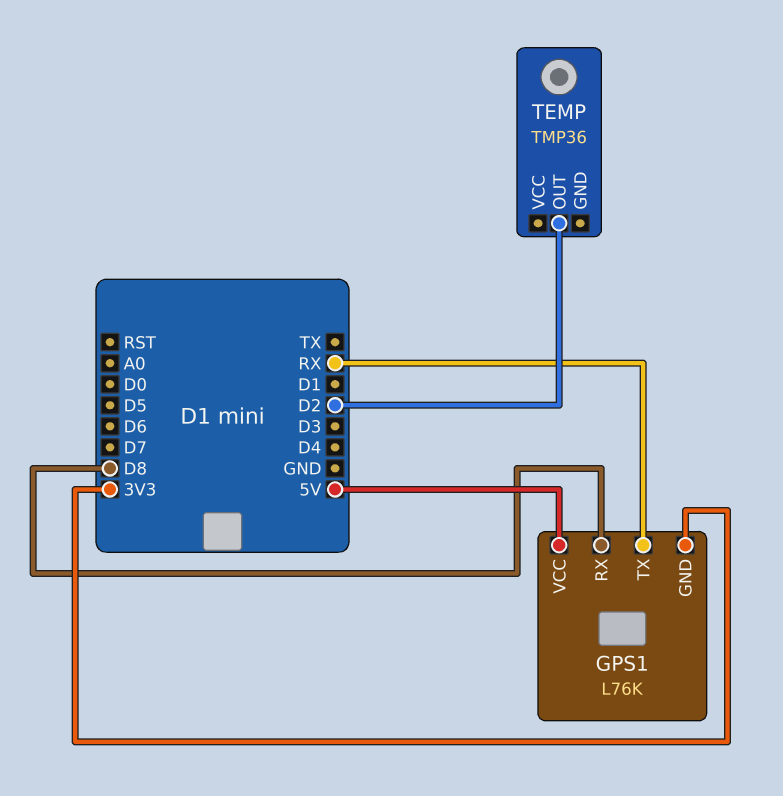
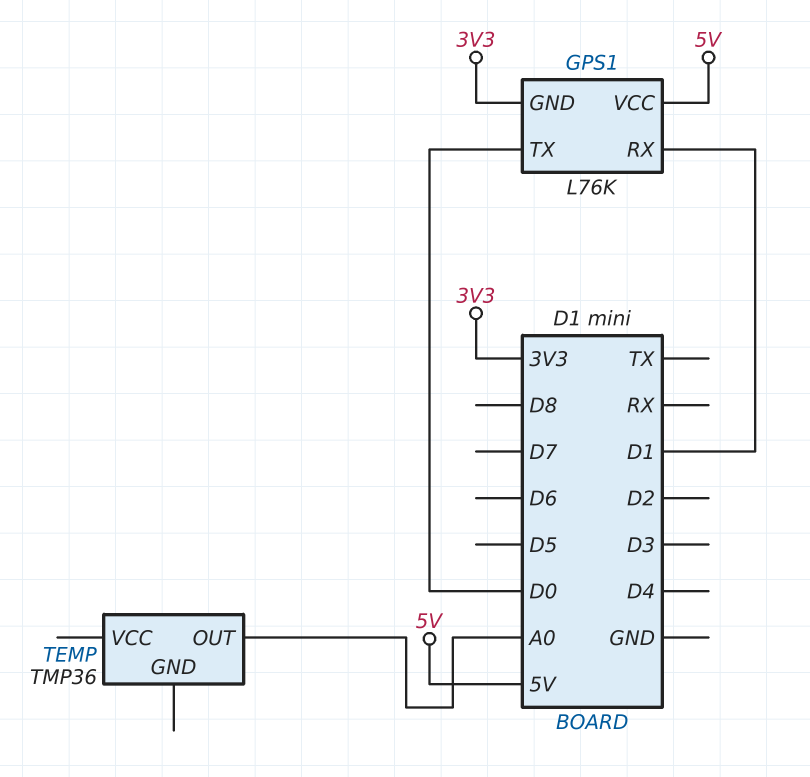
GPS1 pin RX: D8 -> D1
GPS1 pin TX: RX -> D0
TEMP pin OUT: D2 -> A0

